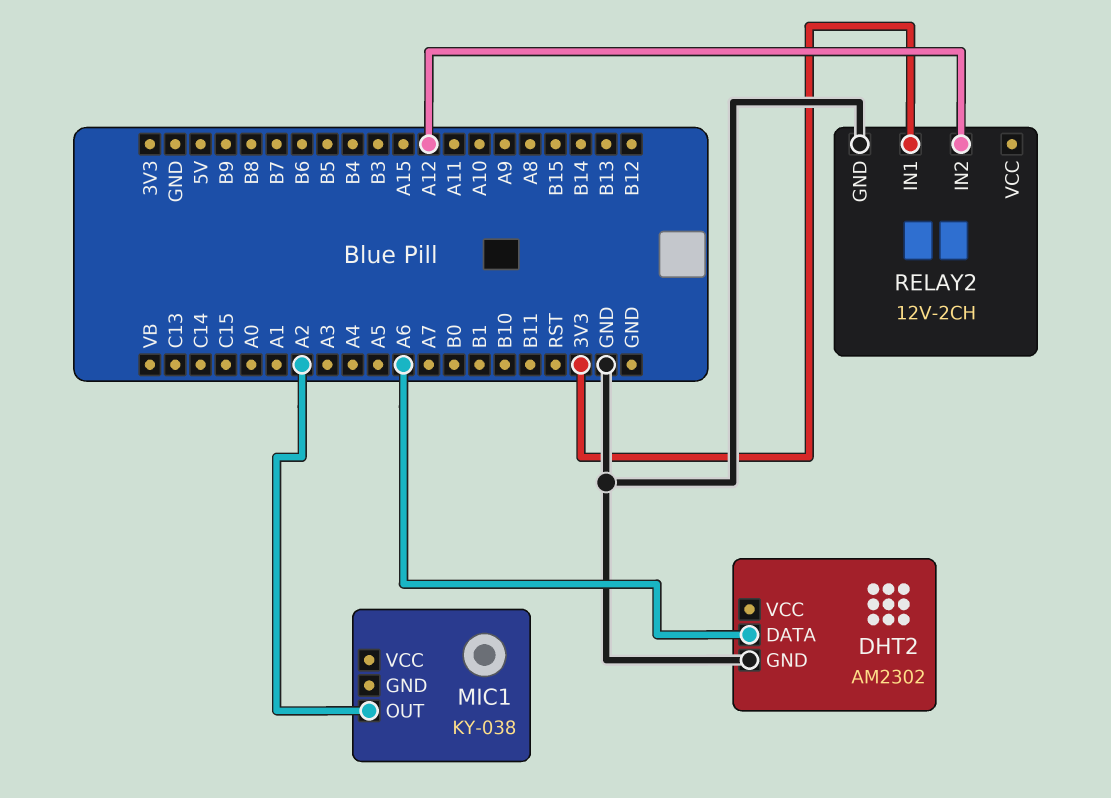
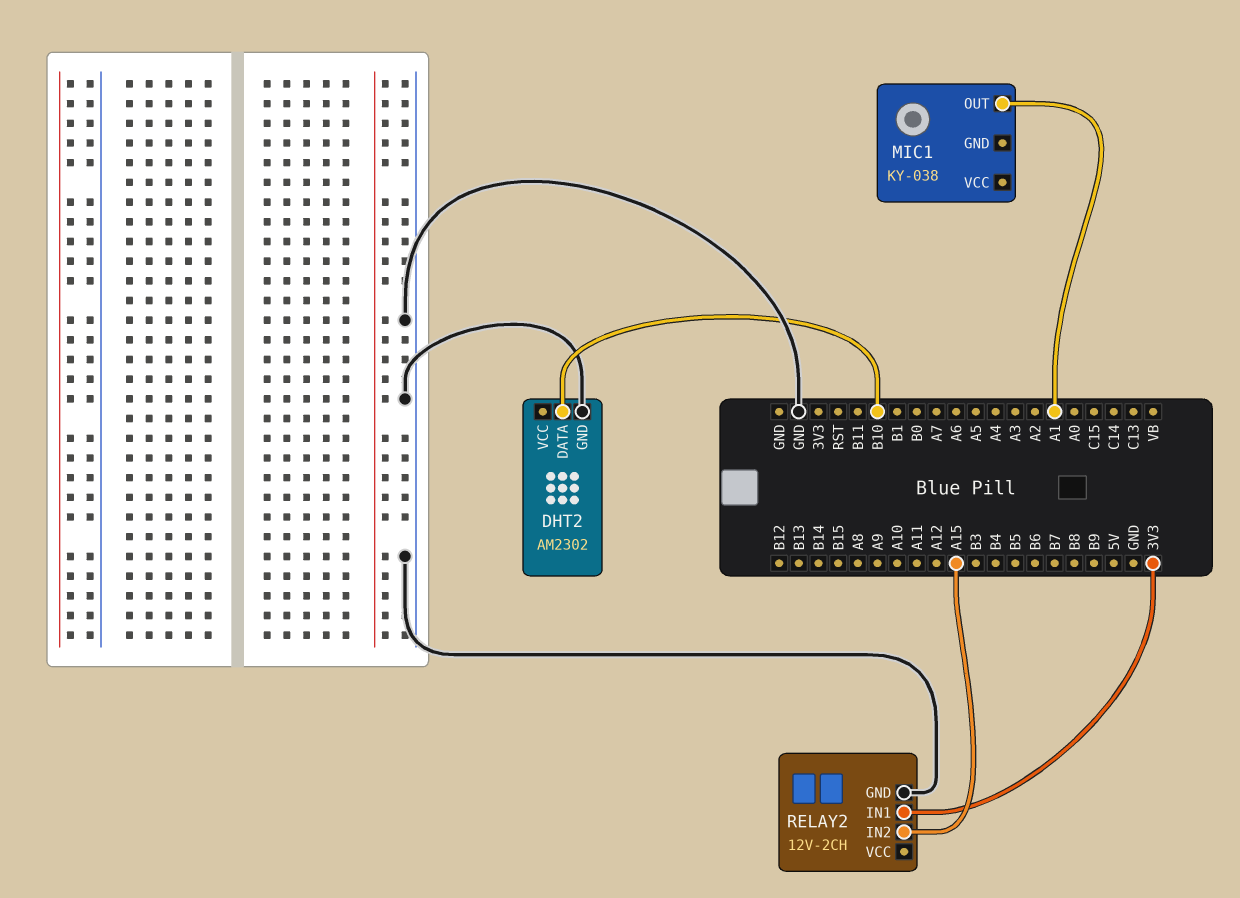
DHT2 pin DATA: A6 -> B10
MIC1 pin OUT: A2 -> A1
RELAY2 pin IN2: A12 -> A15

